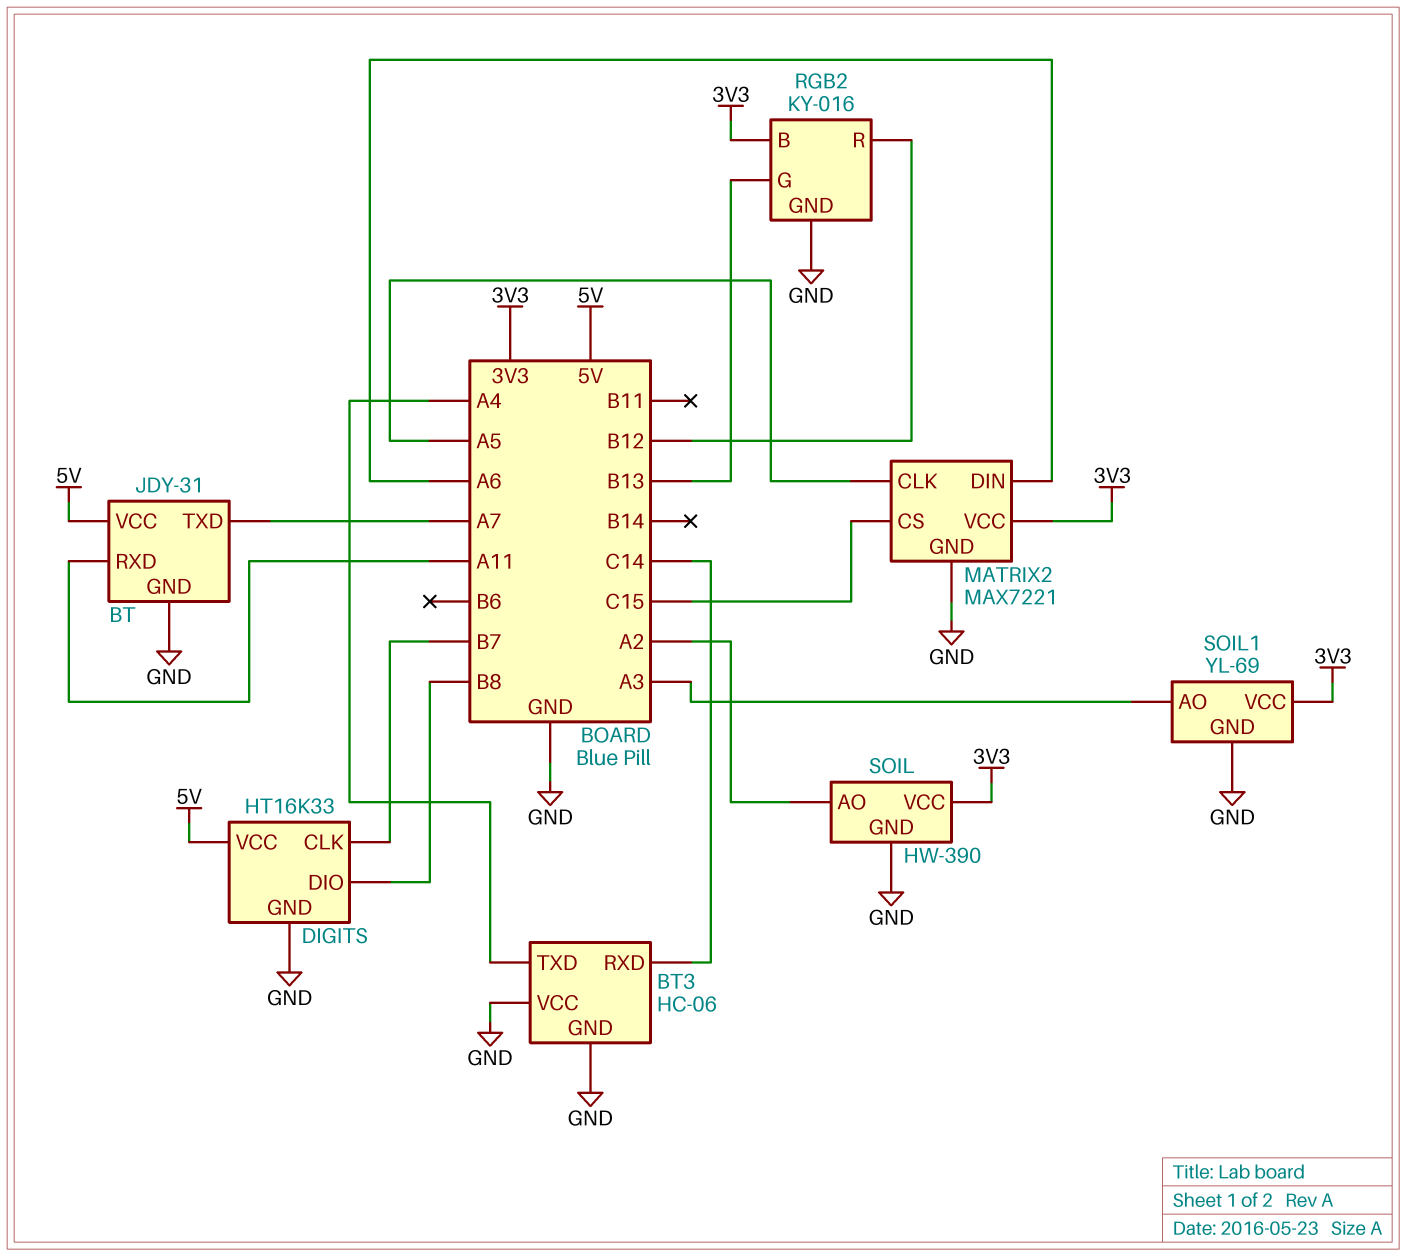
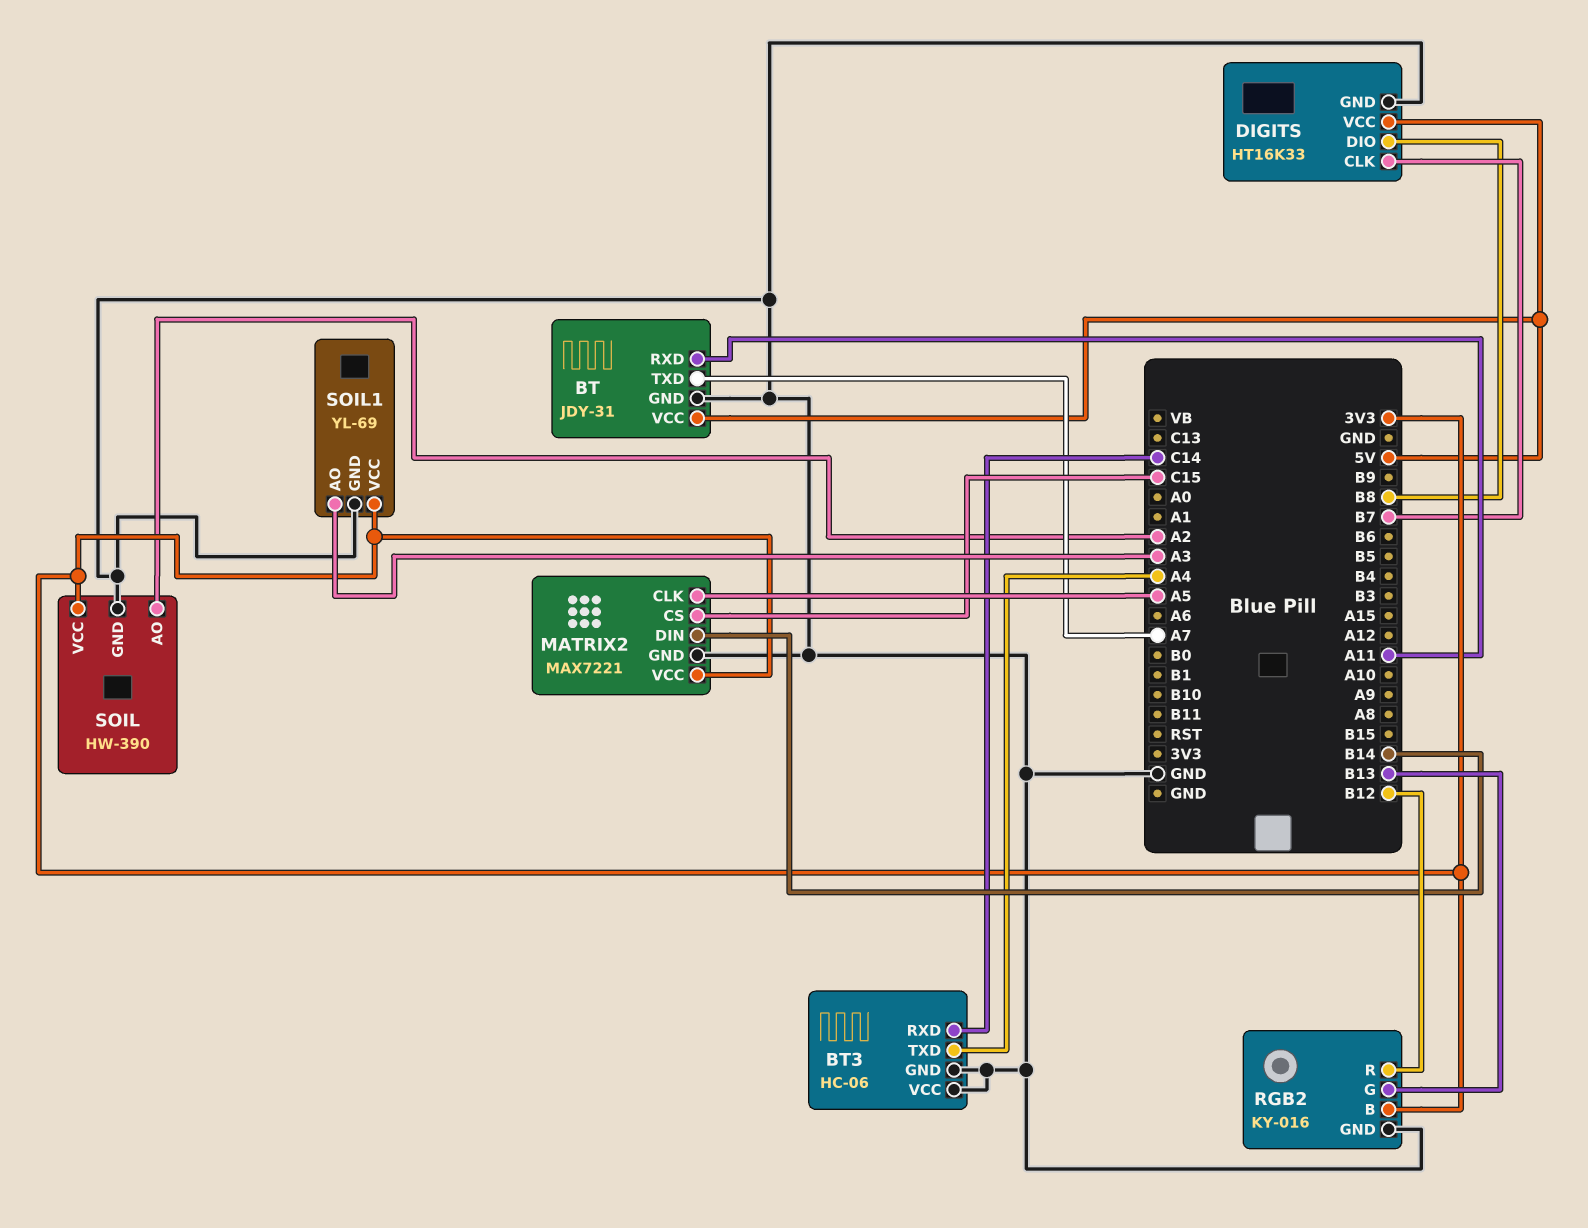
MATRIX2 pin DIN: A6 -> B14

